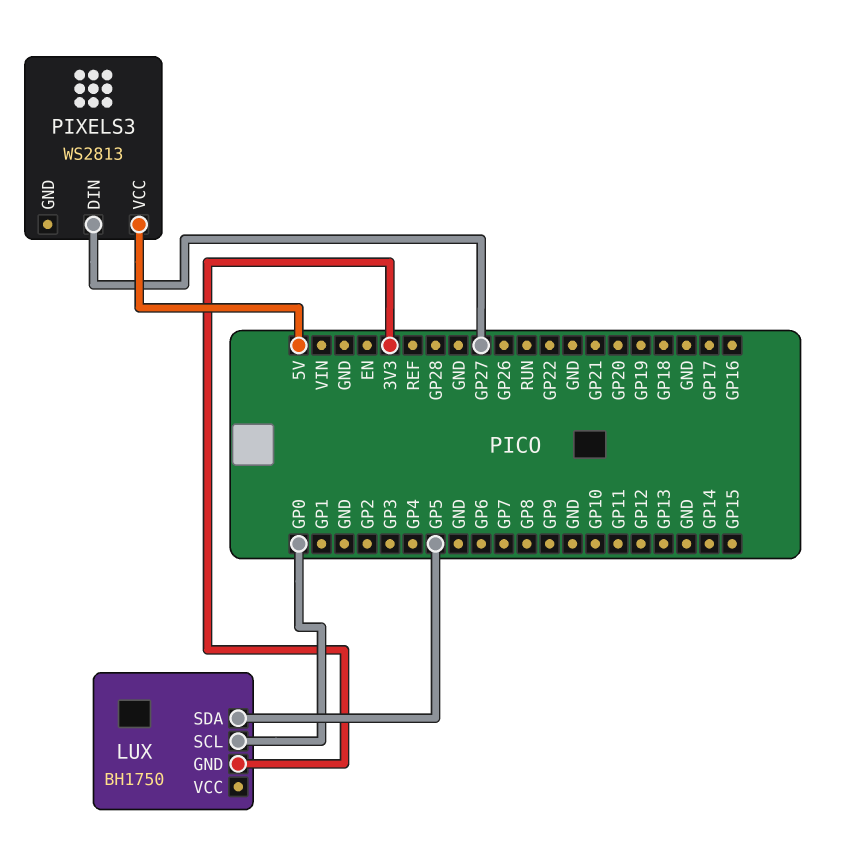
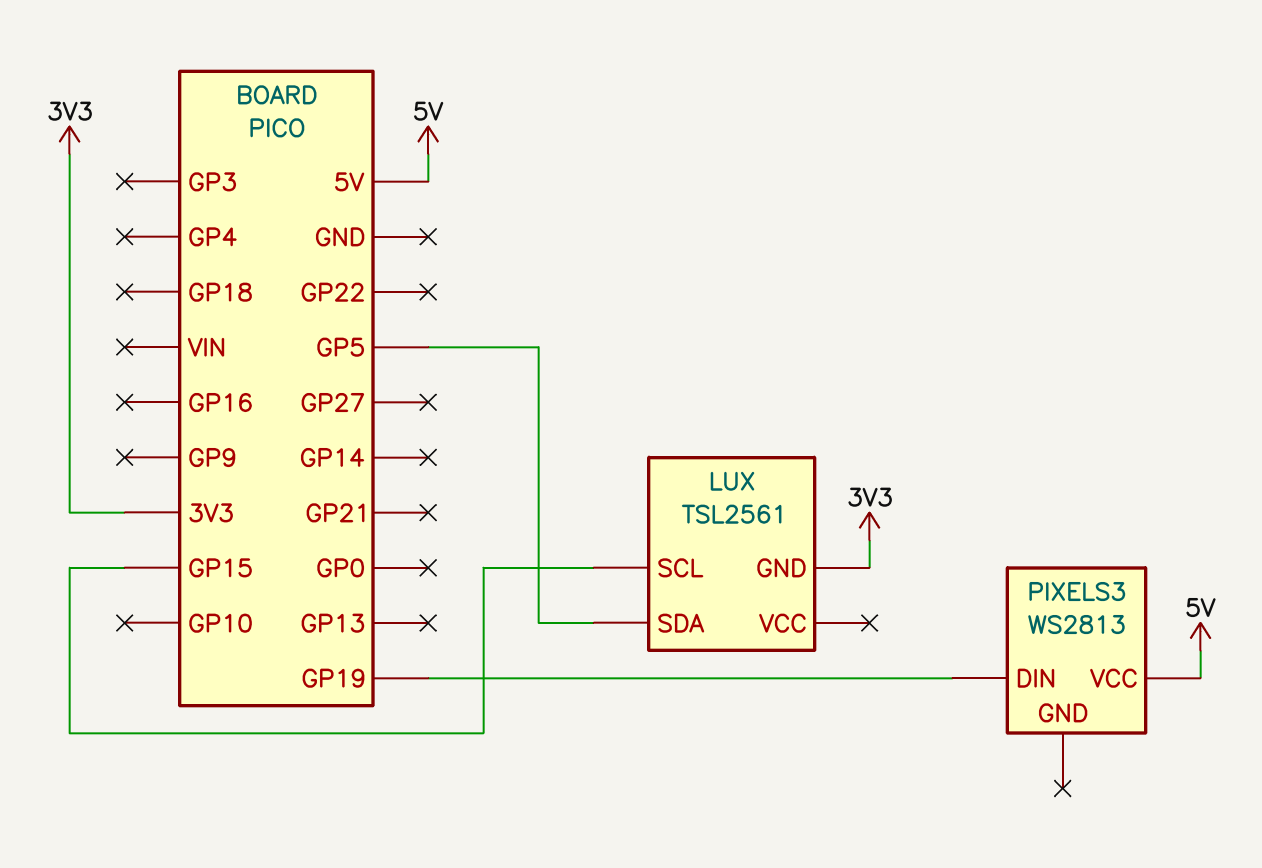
LUX: BH1750 -> TSL2561
LUX pin SCL: GP0 -> GP15
PIXELS3 pin DIN: GP27 -> GP19

